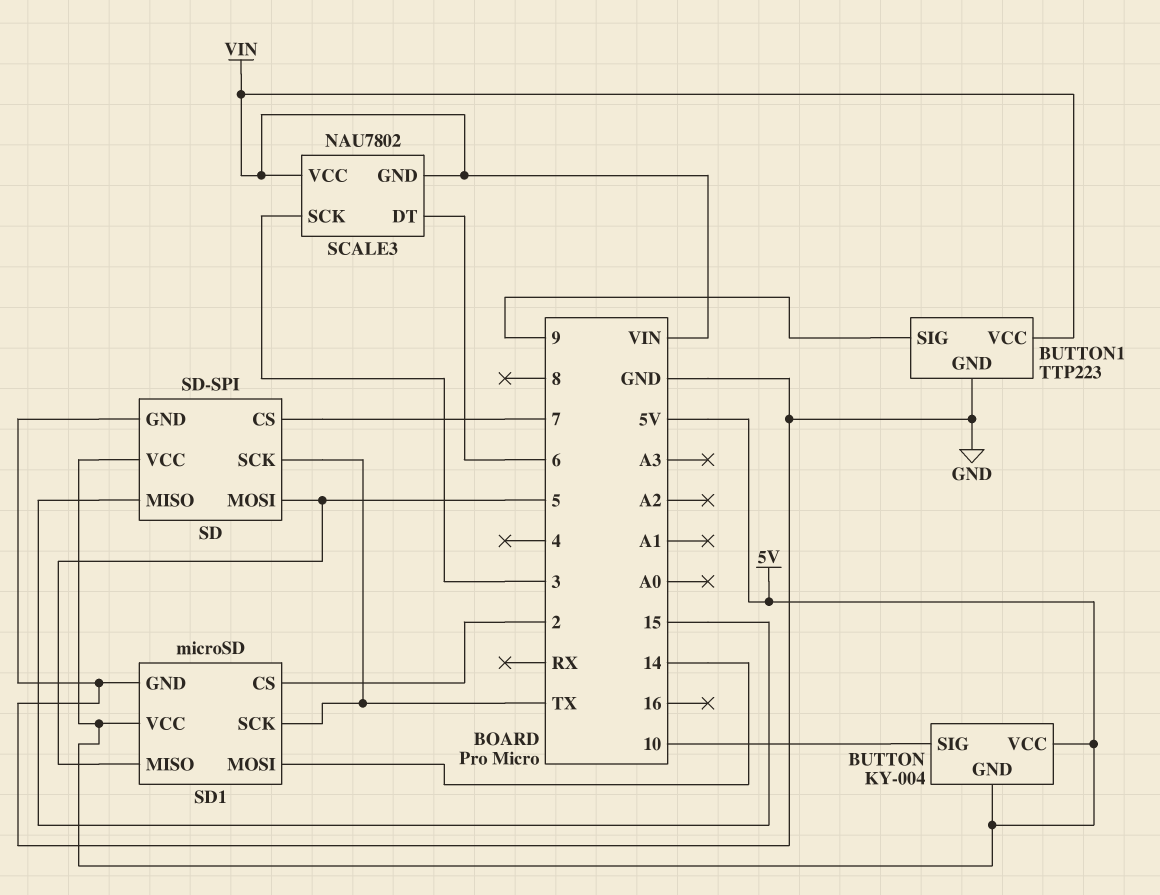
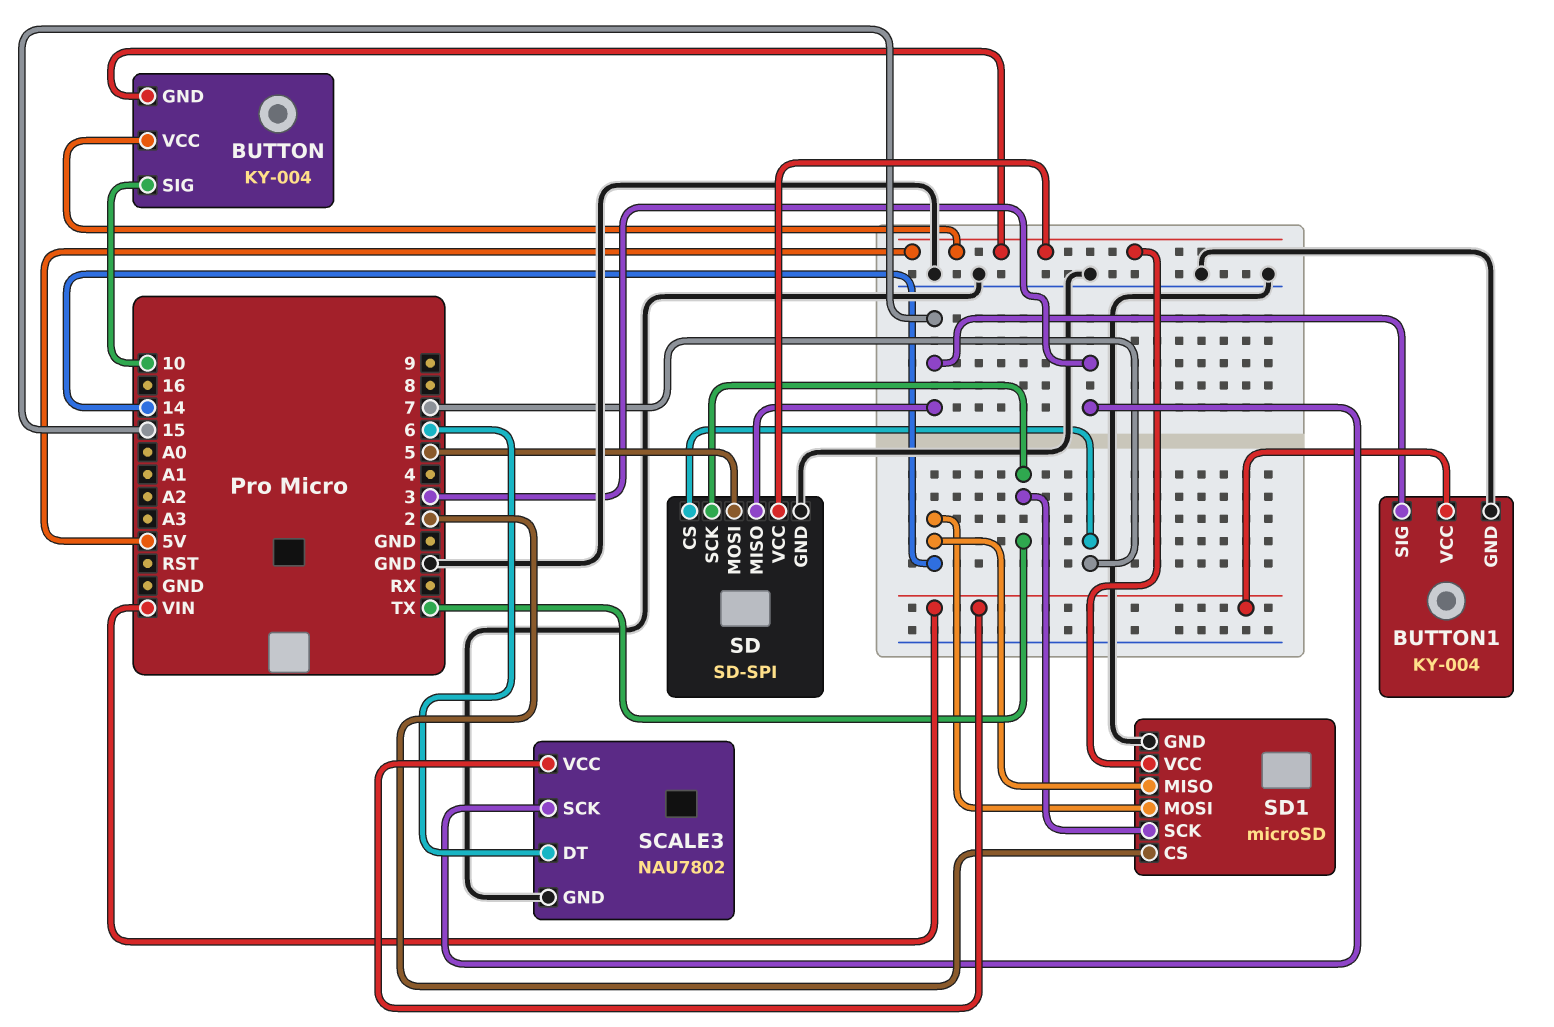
BUTTON1: TTP223 -> KY-004
BUTTON1 pin SIG: 9 -> 15
SCALE3 pin GND: VIN -> GND
SD1 pin MISO: 5 -> 14

